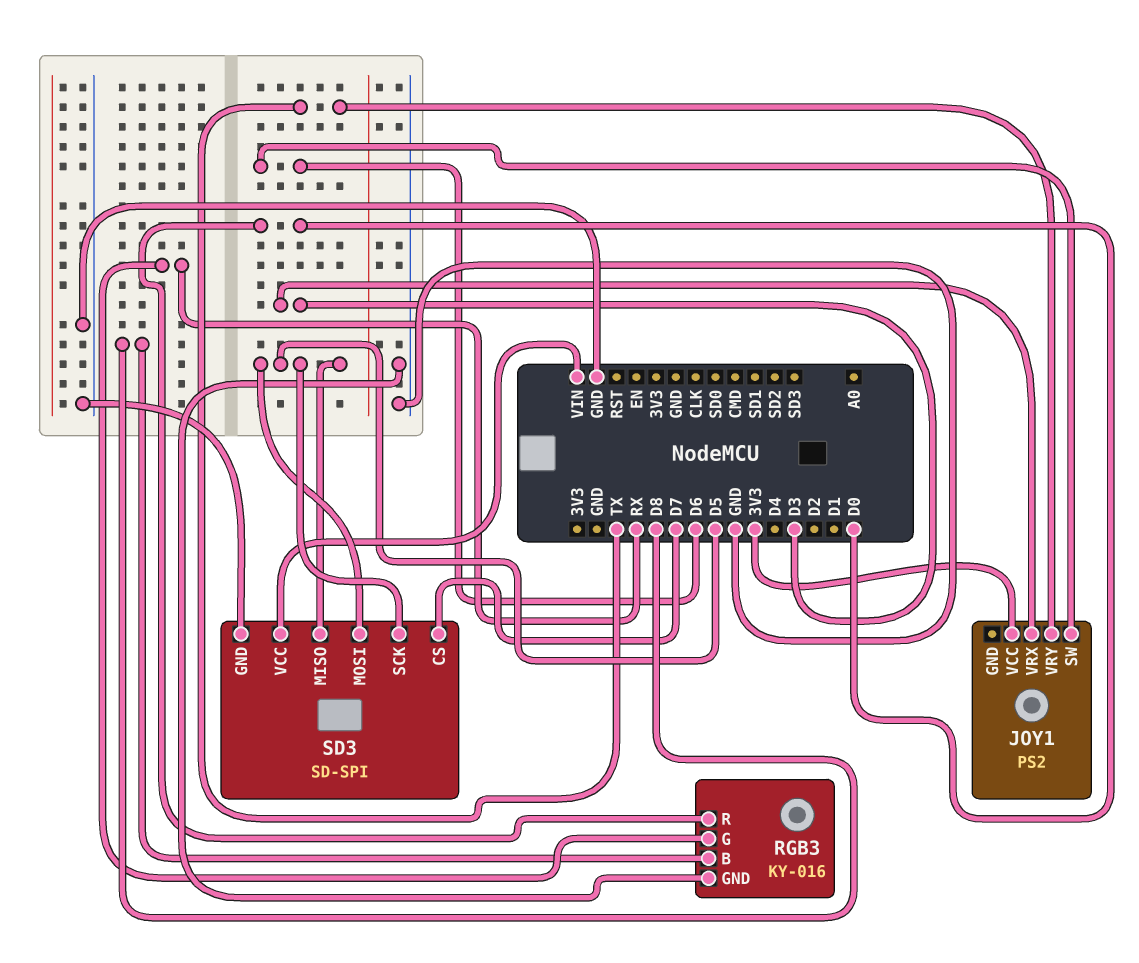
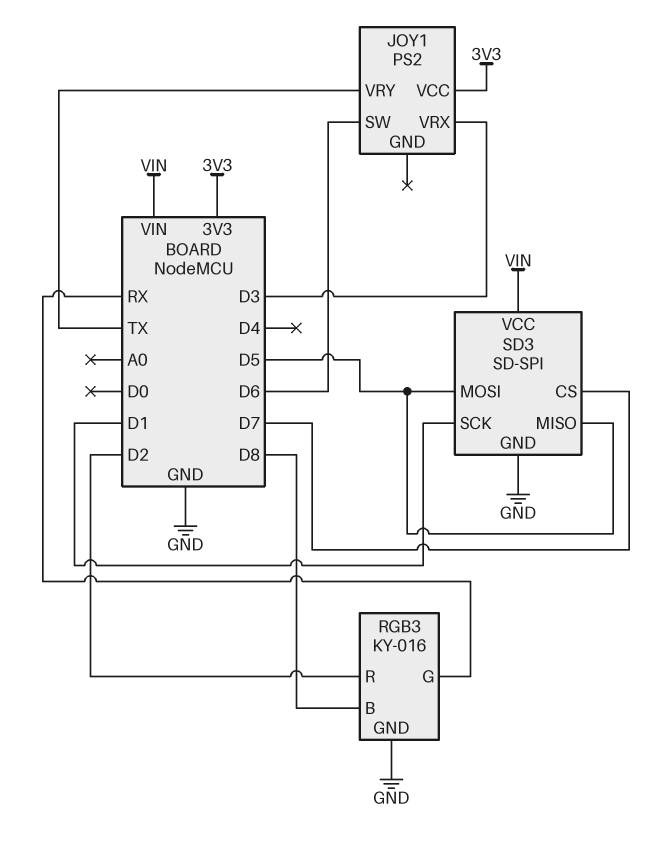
RGB3 pin R: D0 -> D2
SD3 pin SCK: D5 -> D1

